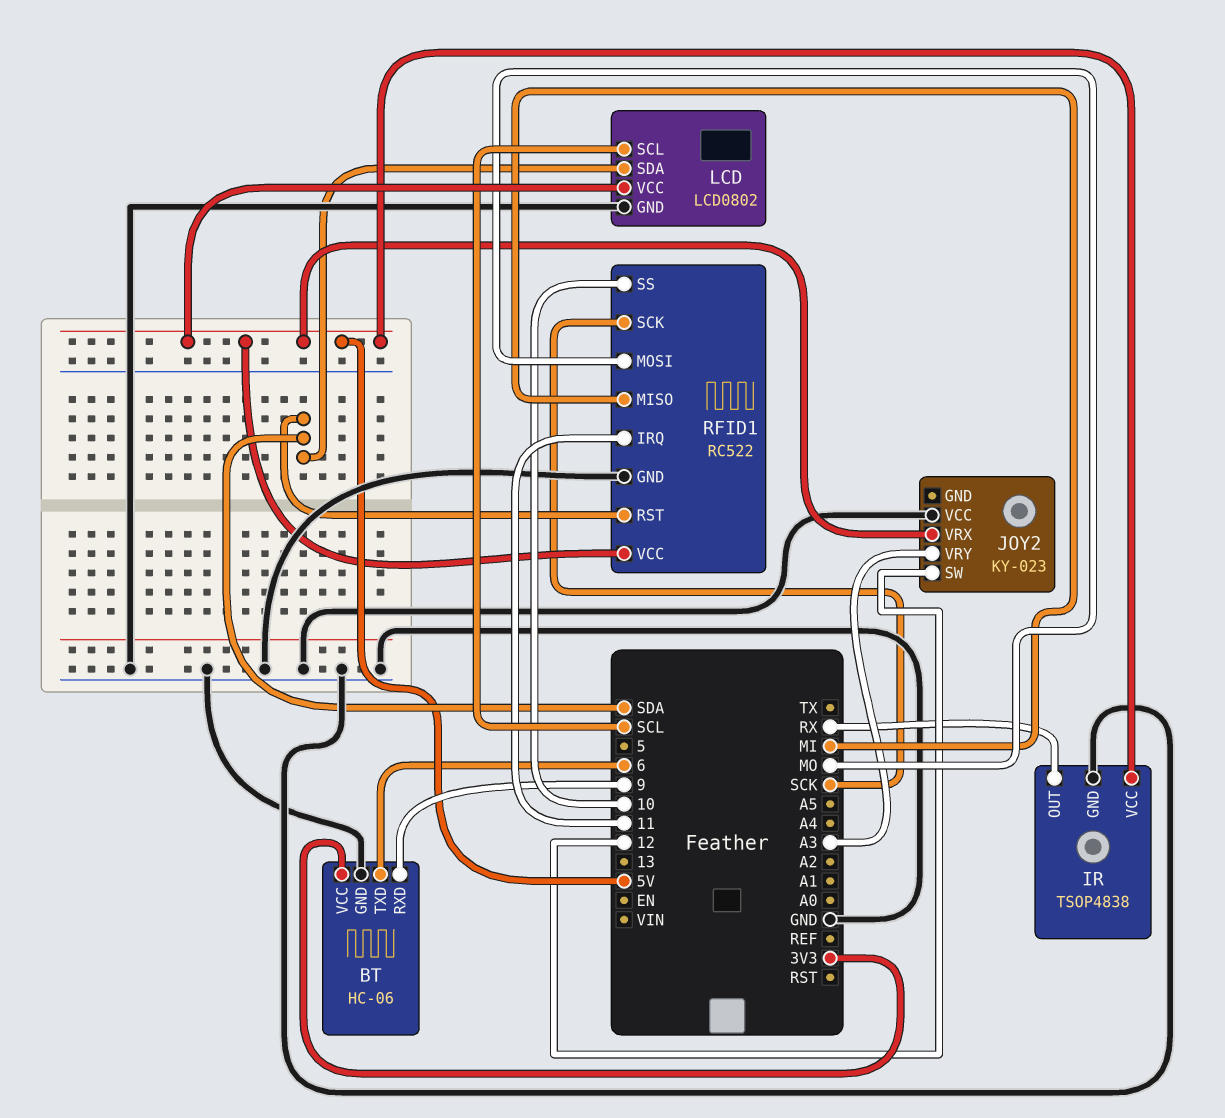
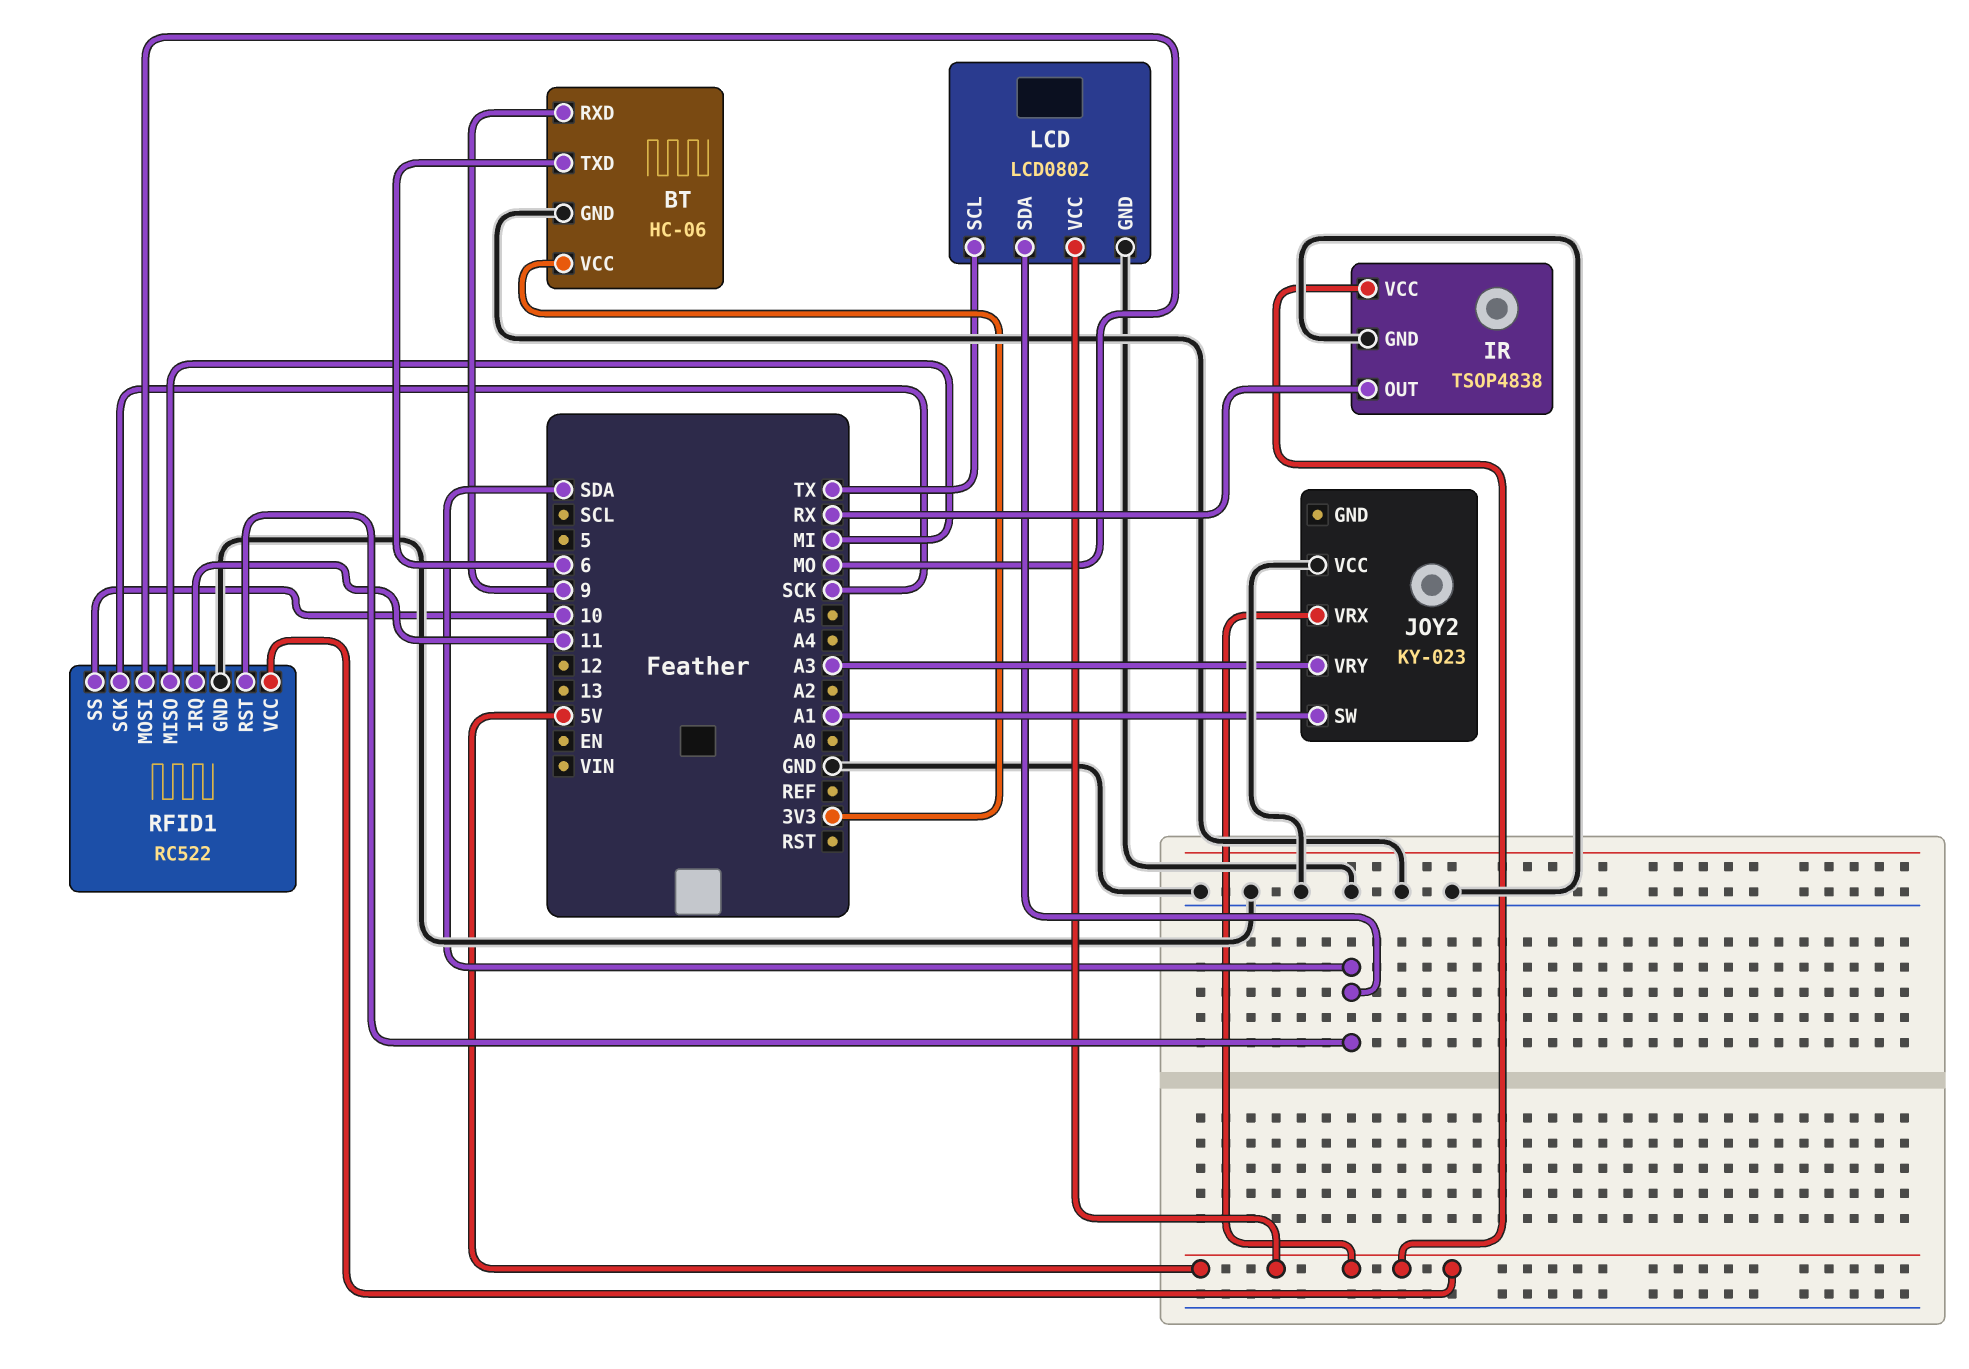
JOY2 pin SW: 12 -> A1
LCD pin SCL: SCL -> TX

